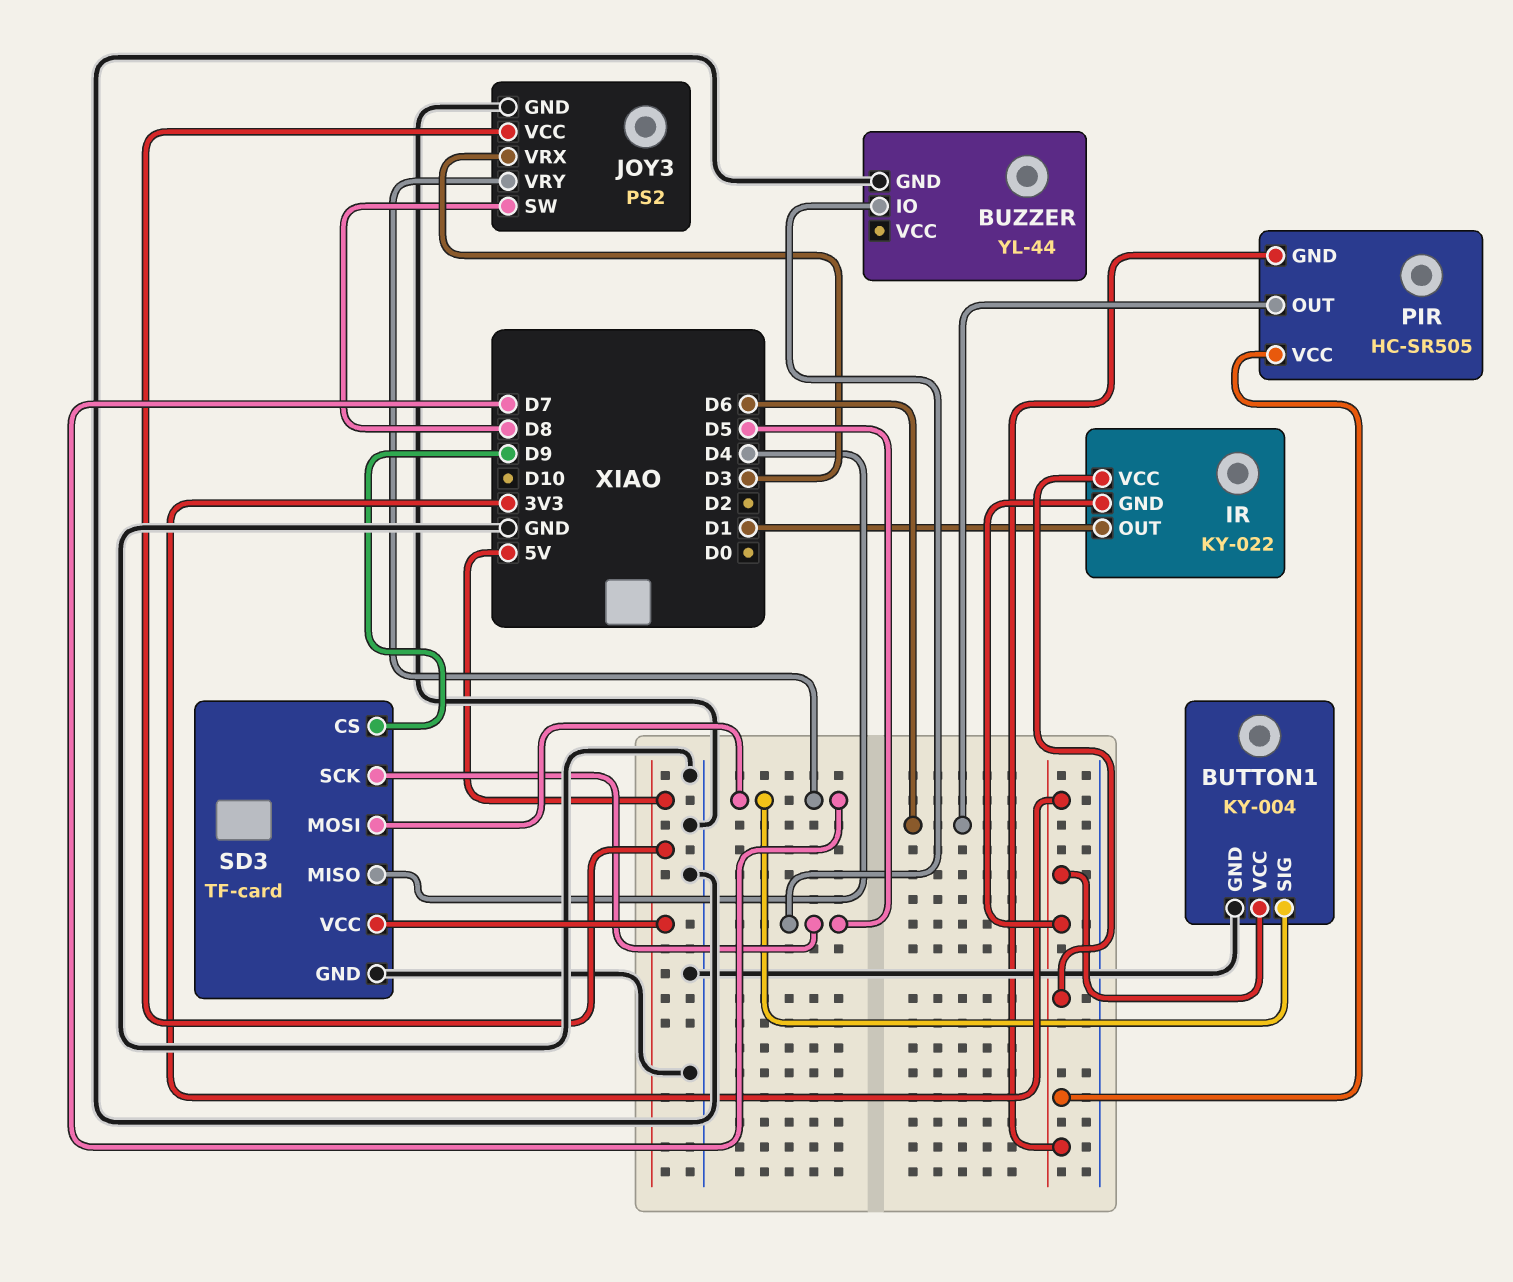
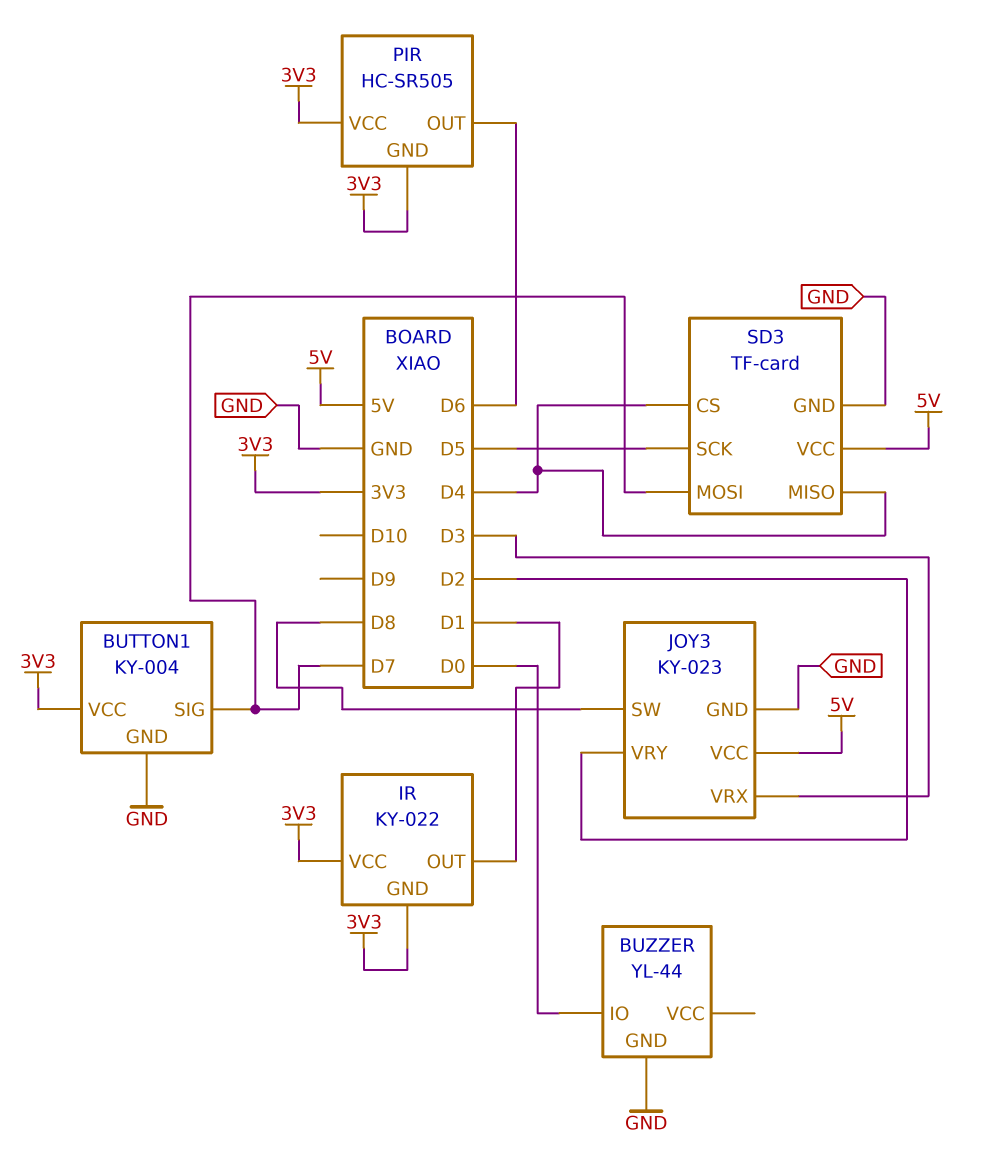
BUZZER pin IO: D5 -> D0
JOY3: PS2 -> KY-023
JOY3 pin VRY: D7 -> D2
SD3 pin CS: D9 -> D4

